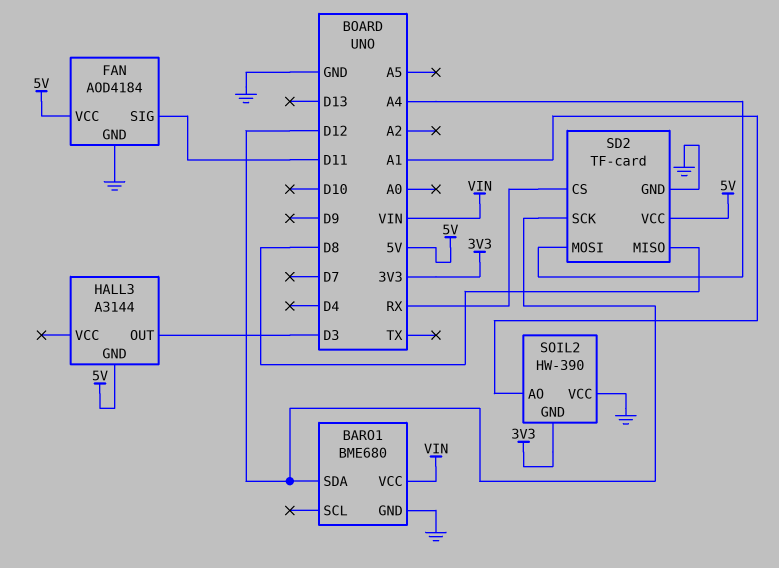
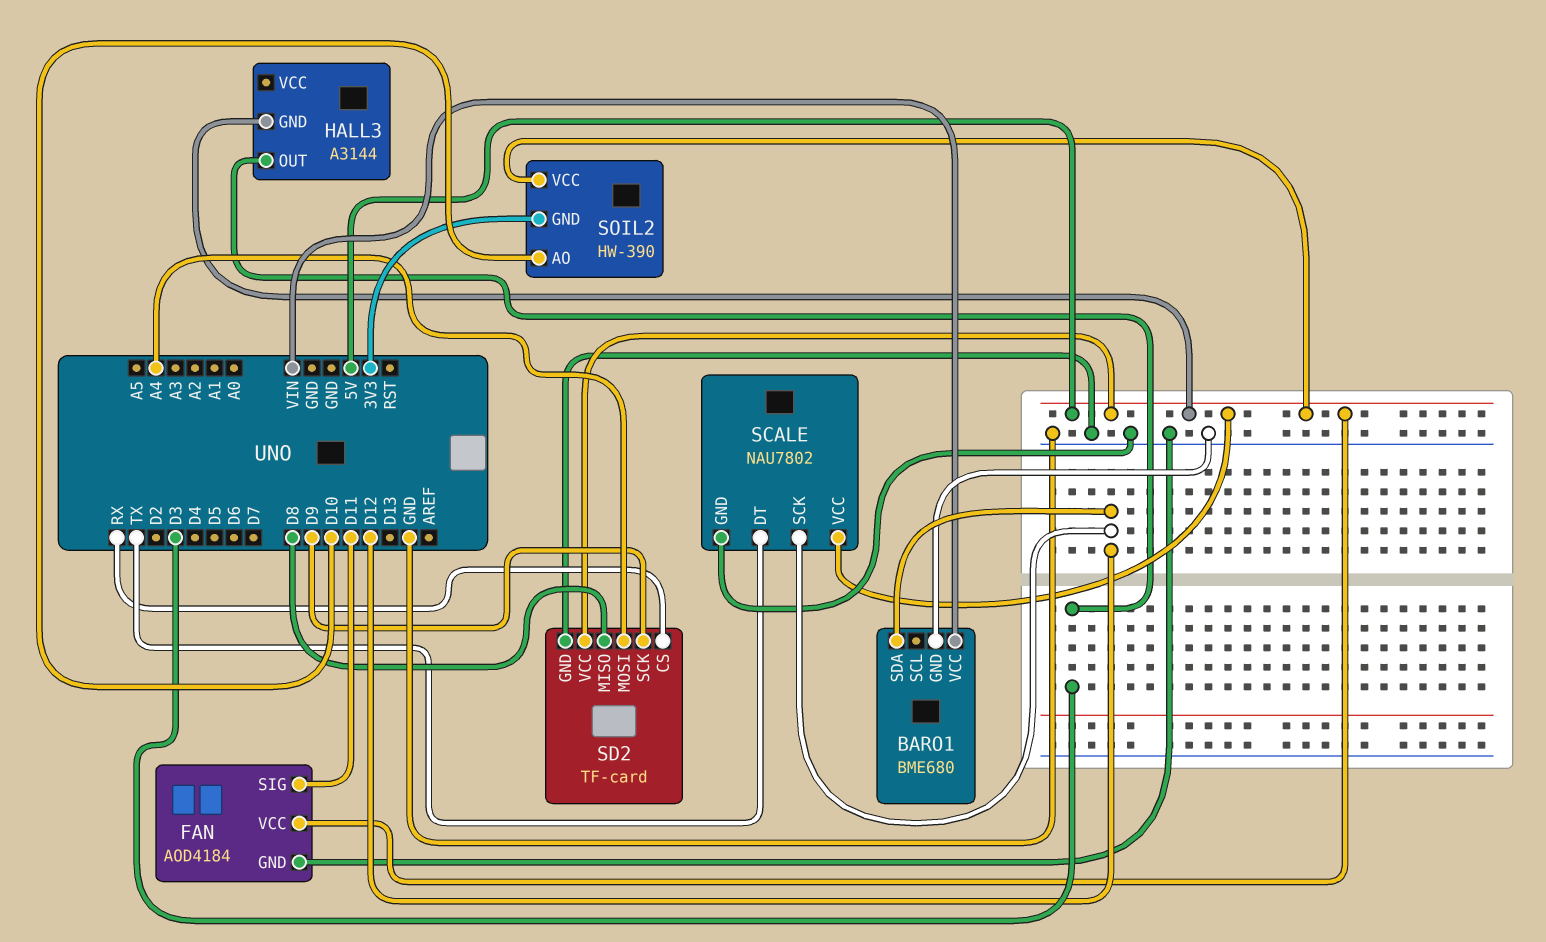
SCALE: none -> NAU7802
SCALE pin DT: none -> TX
SCALE pin GND: none -> GND
SCALE pin SCK: none -> D12
SCALE pin VCC: none -> 5V
SD2 pin SCK: D12 -> D9
SOIL2 pin AO: A1 -> D10
SOIL2 pin VCC: GND -> 5V

